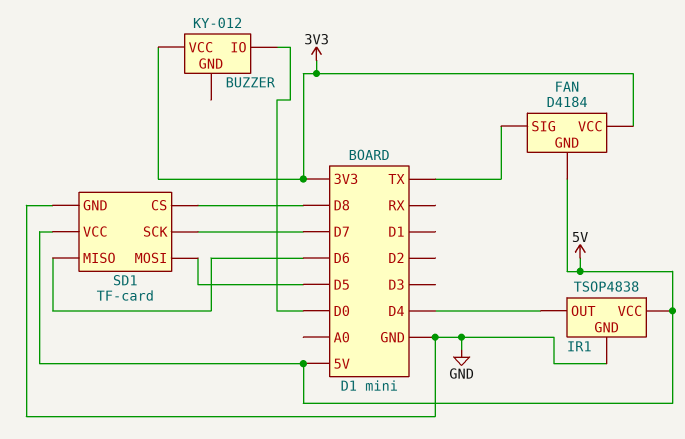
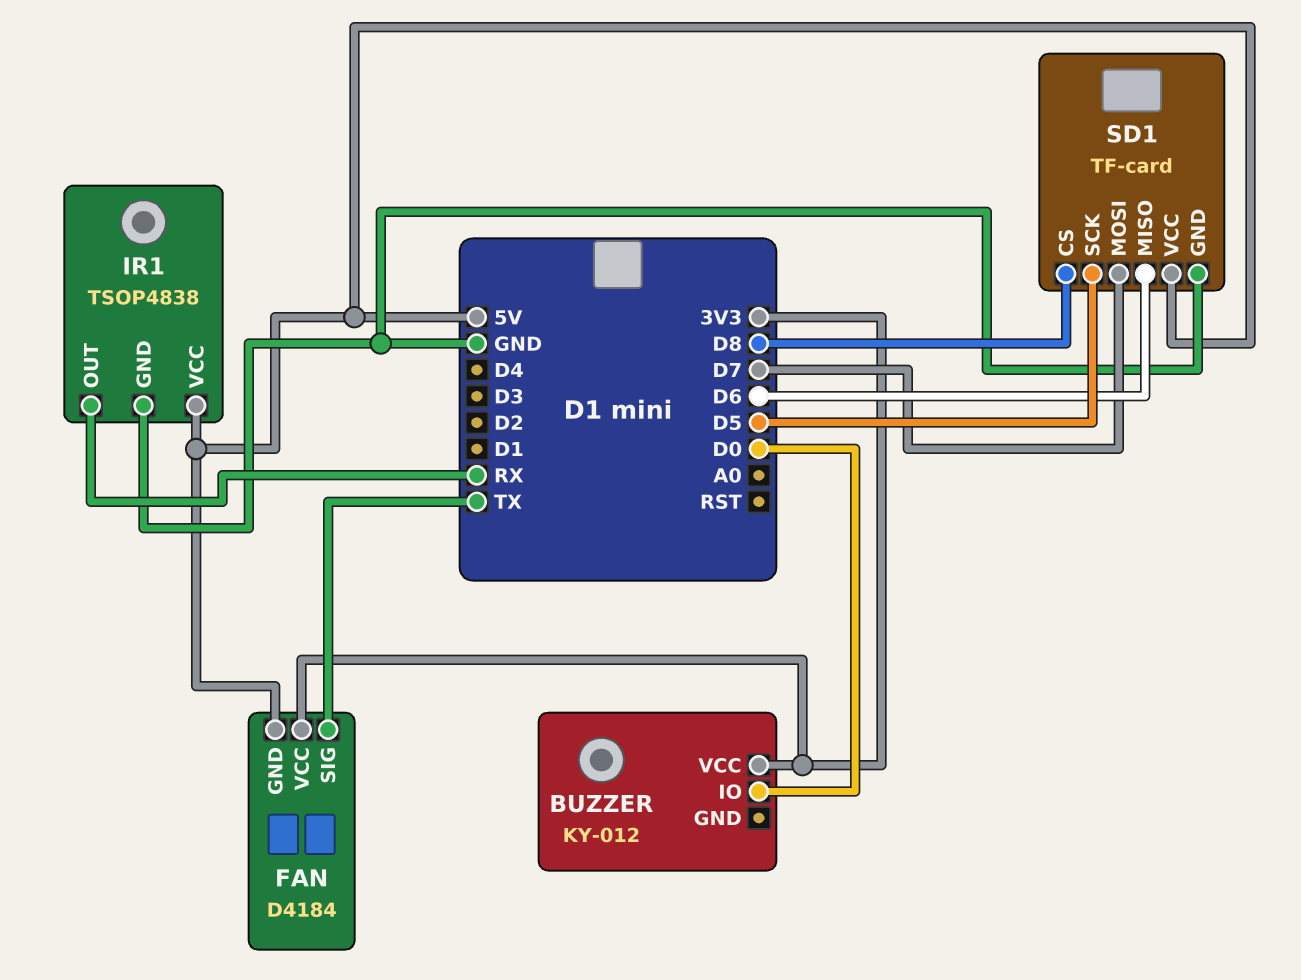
IR1 pin OUT: D4 -> RX
SD1 pin MOSI: D5 -> D7
SD1 pin SCK: D7 -> D5

